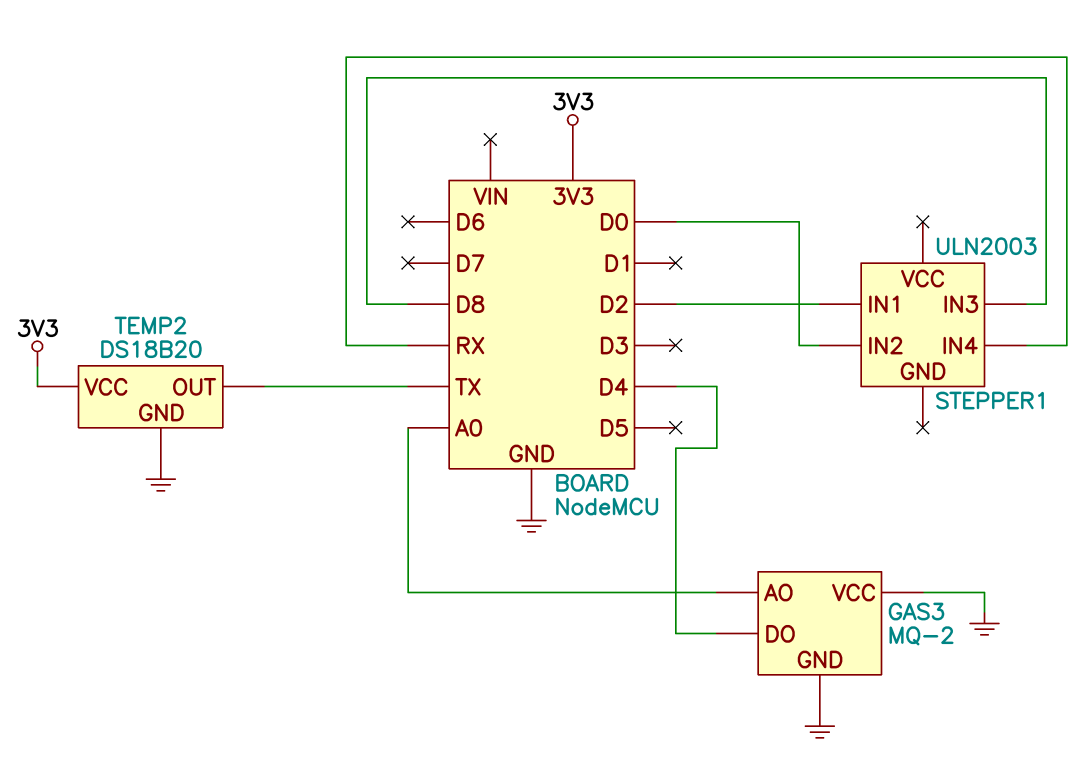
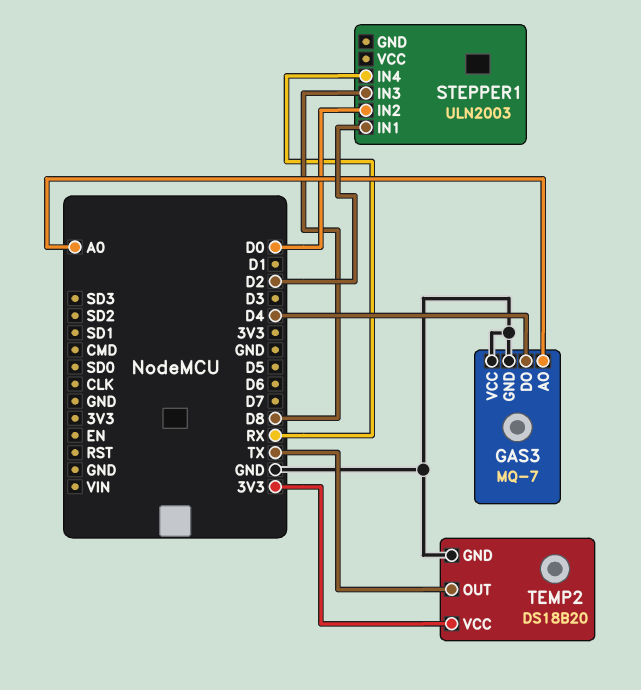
GAS3: MQ-2 -> MQ-7

